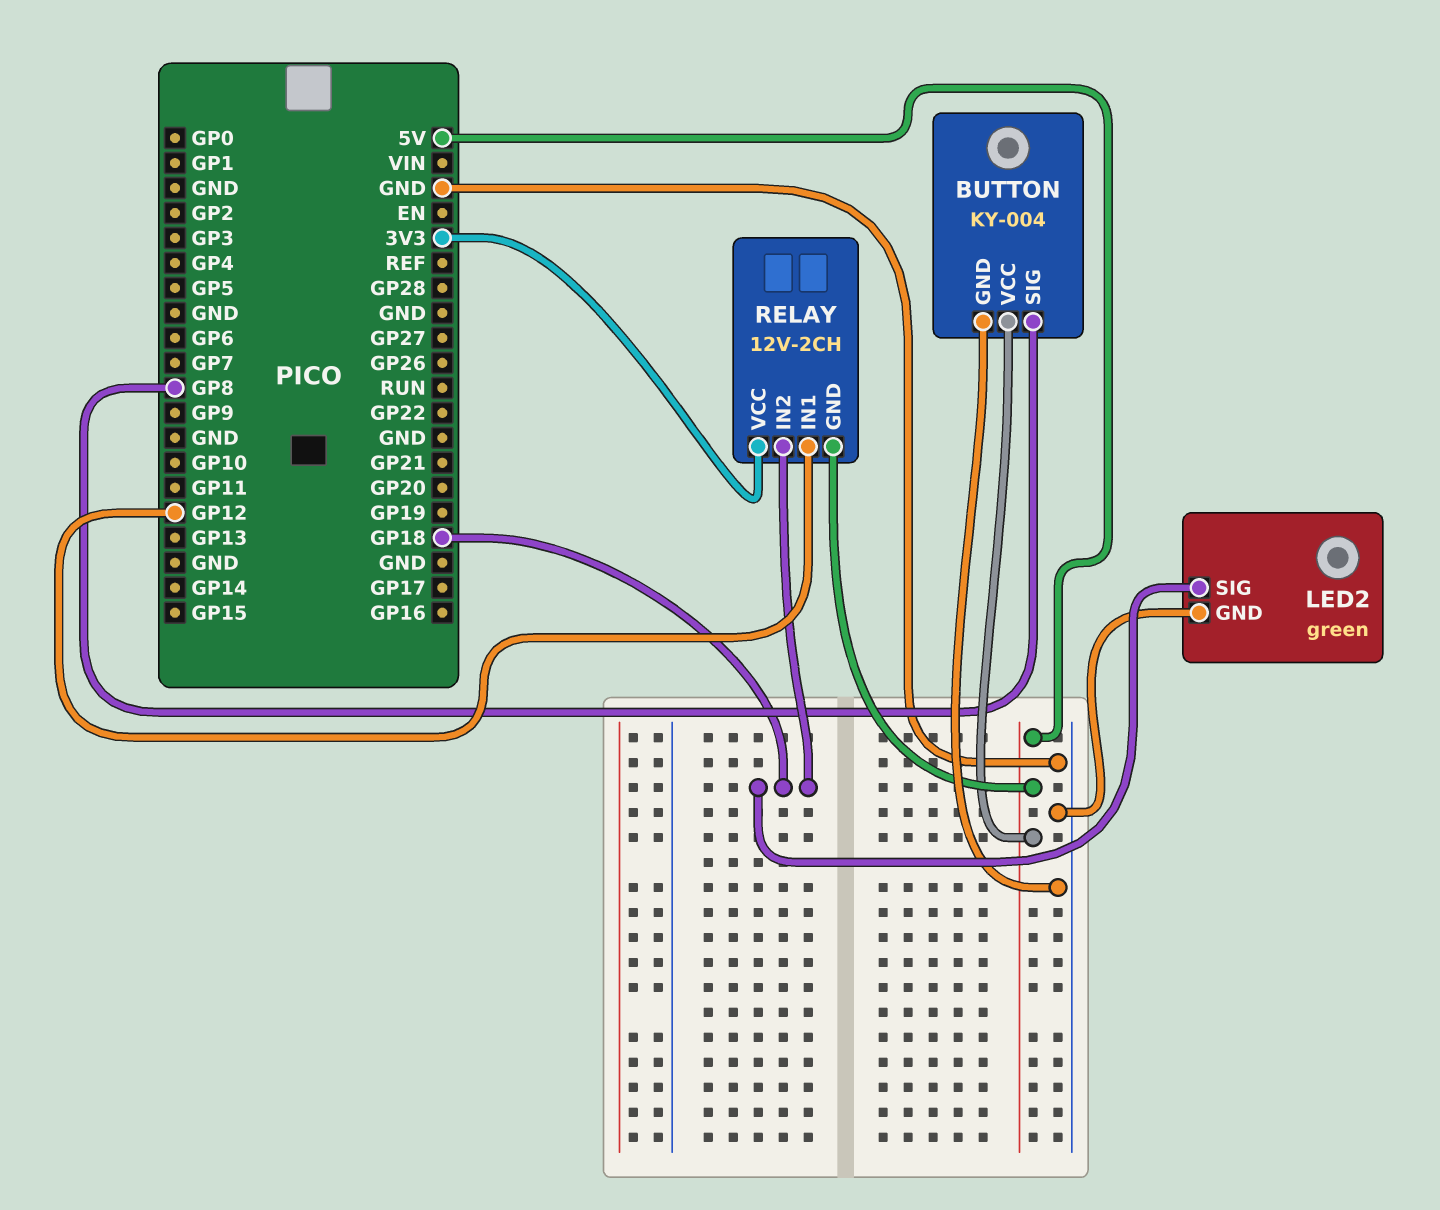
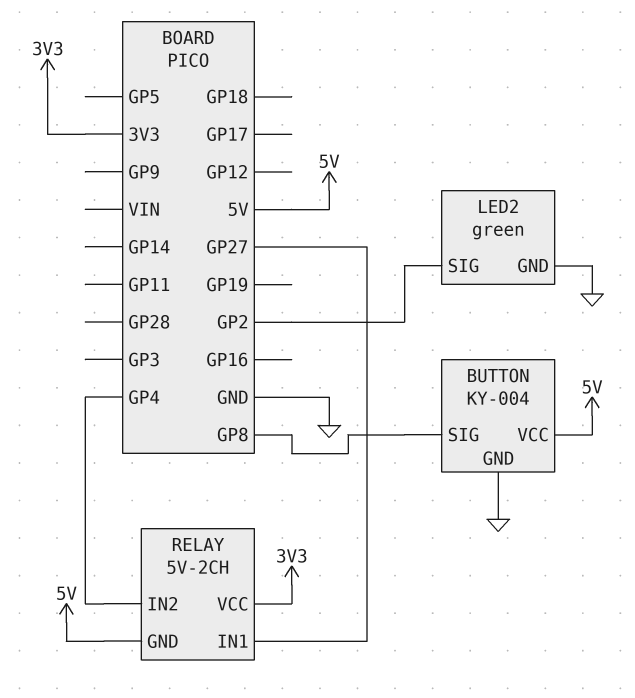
LED2 pin SIG: GP18 -> GP2
RELAY: 12V-2CH -> 5V-2CH
RELAY pin IN1: GP12 -> GP27
RELAY pin IN2: GP18 -> GP4

